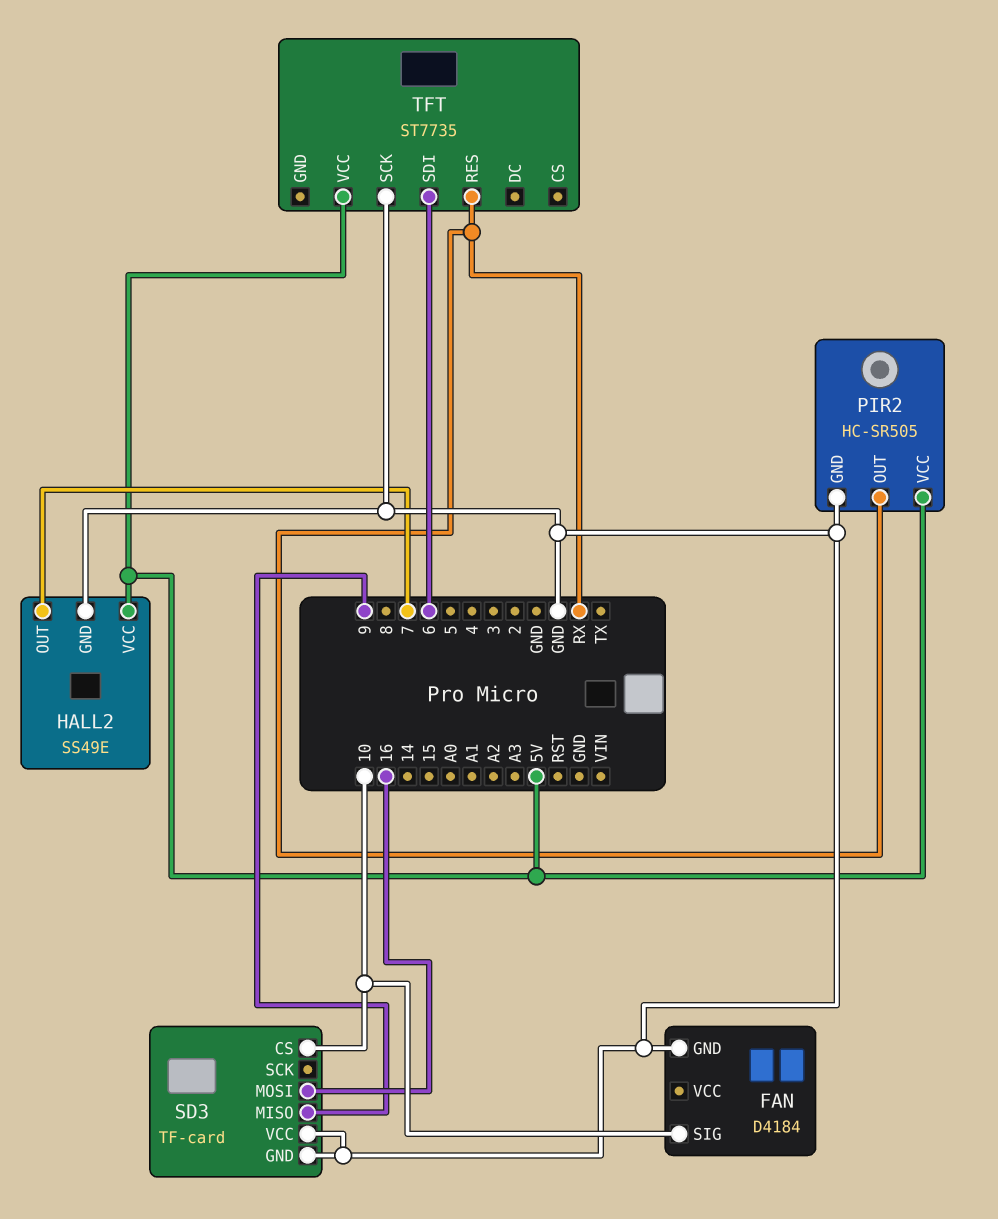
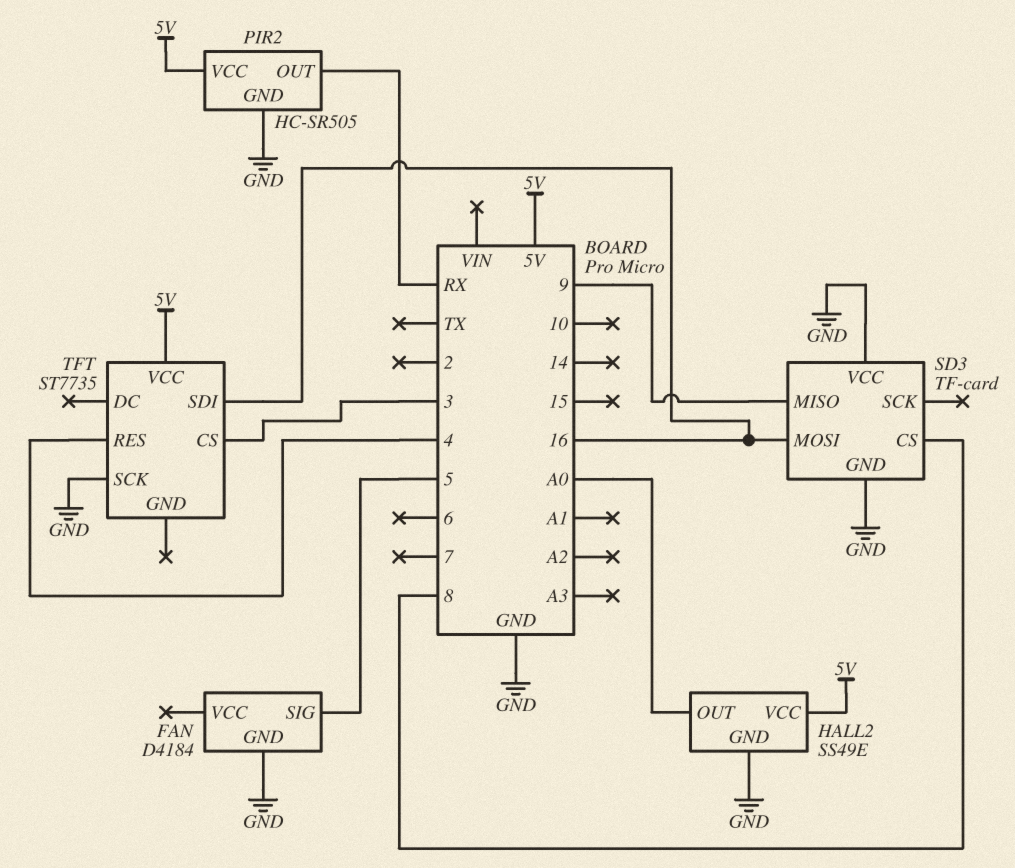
FAN pin SIG: 10 -> 5
HALL2 pin OUT: 7 -> A0
SD3 pin CS: 10 -> 8
TFT pin CS: none -> 3
TFT pin RES: RX -> 4
TFT pin SDI: 6 -> 16

